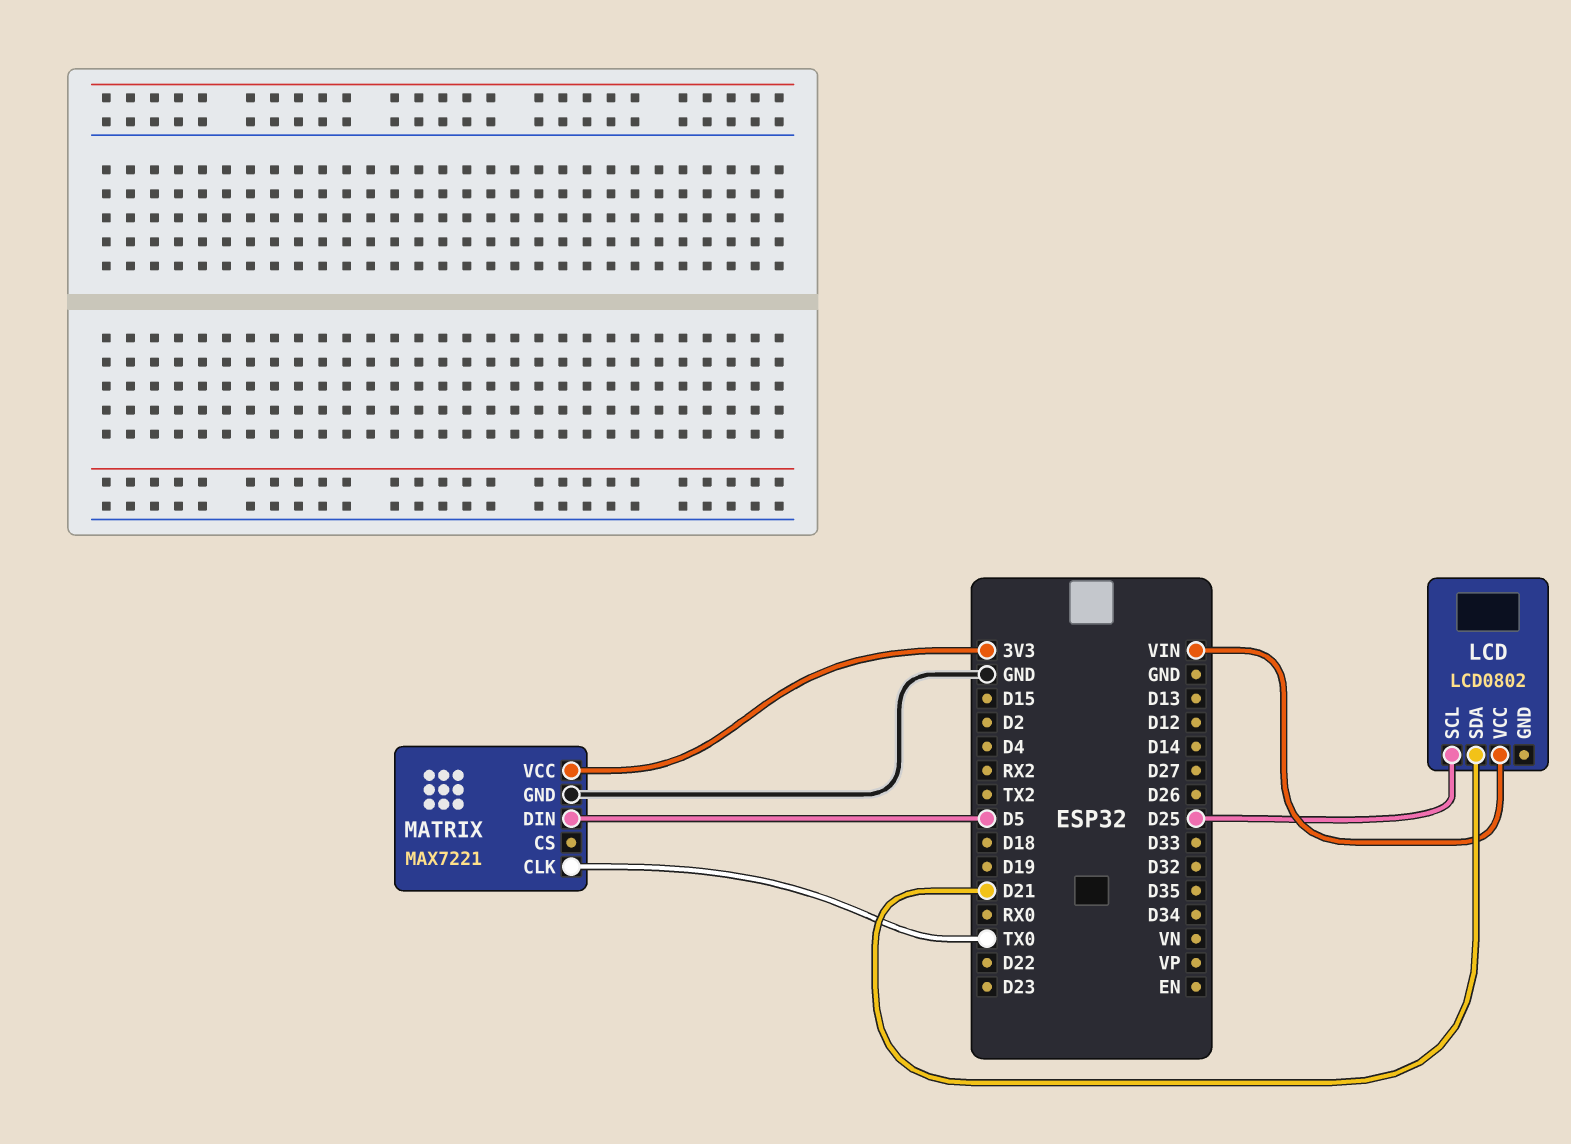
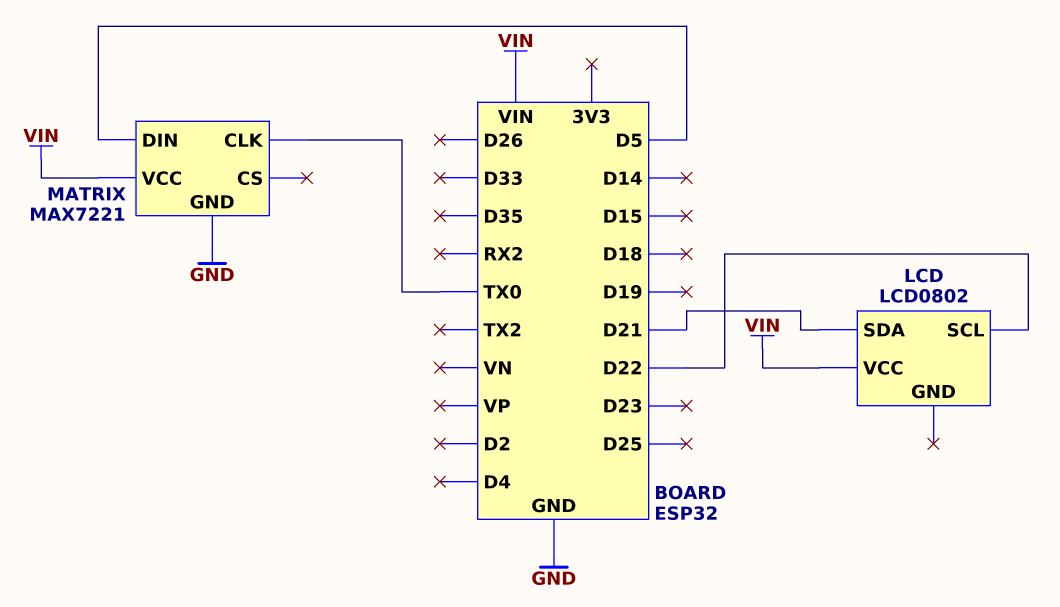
LCD pin SCL: D25 -> D22
MATRIX pin VCC: 3V3 -> VIN

